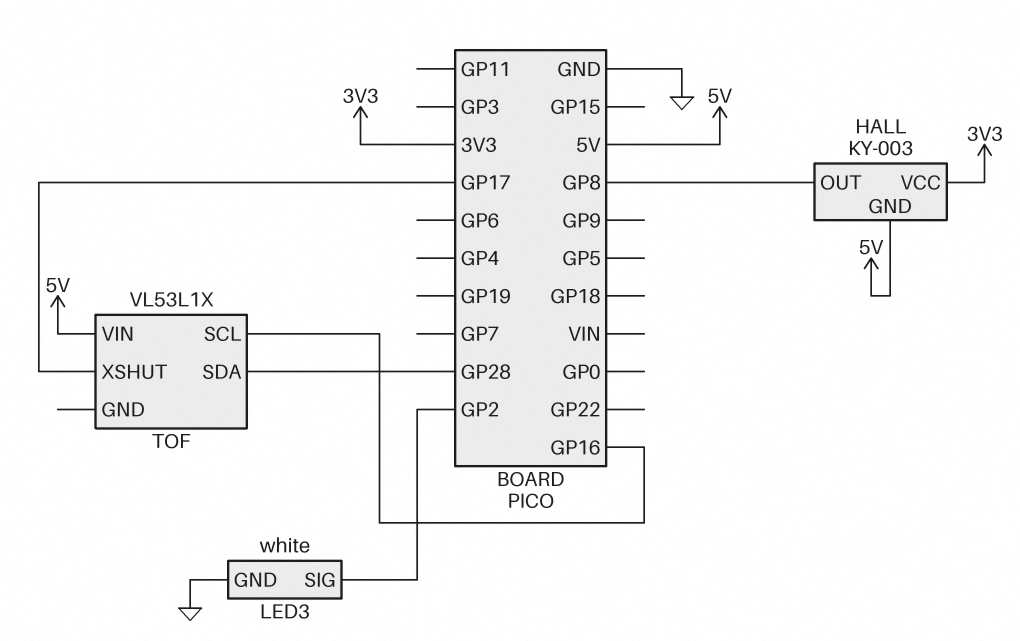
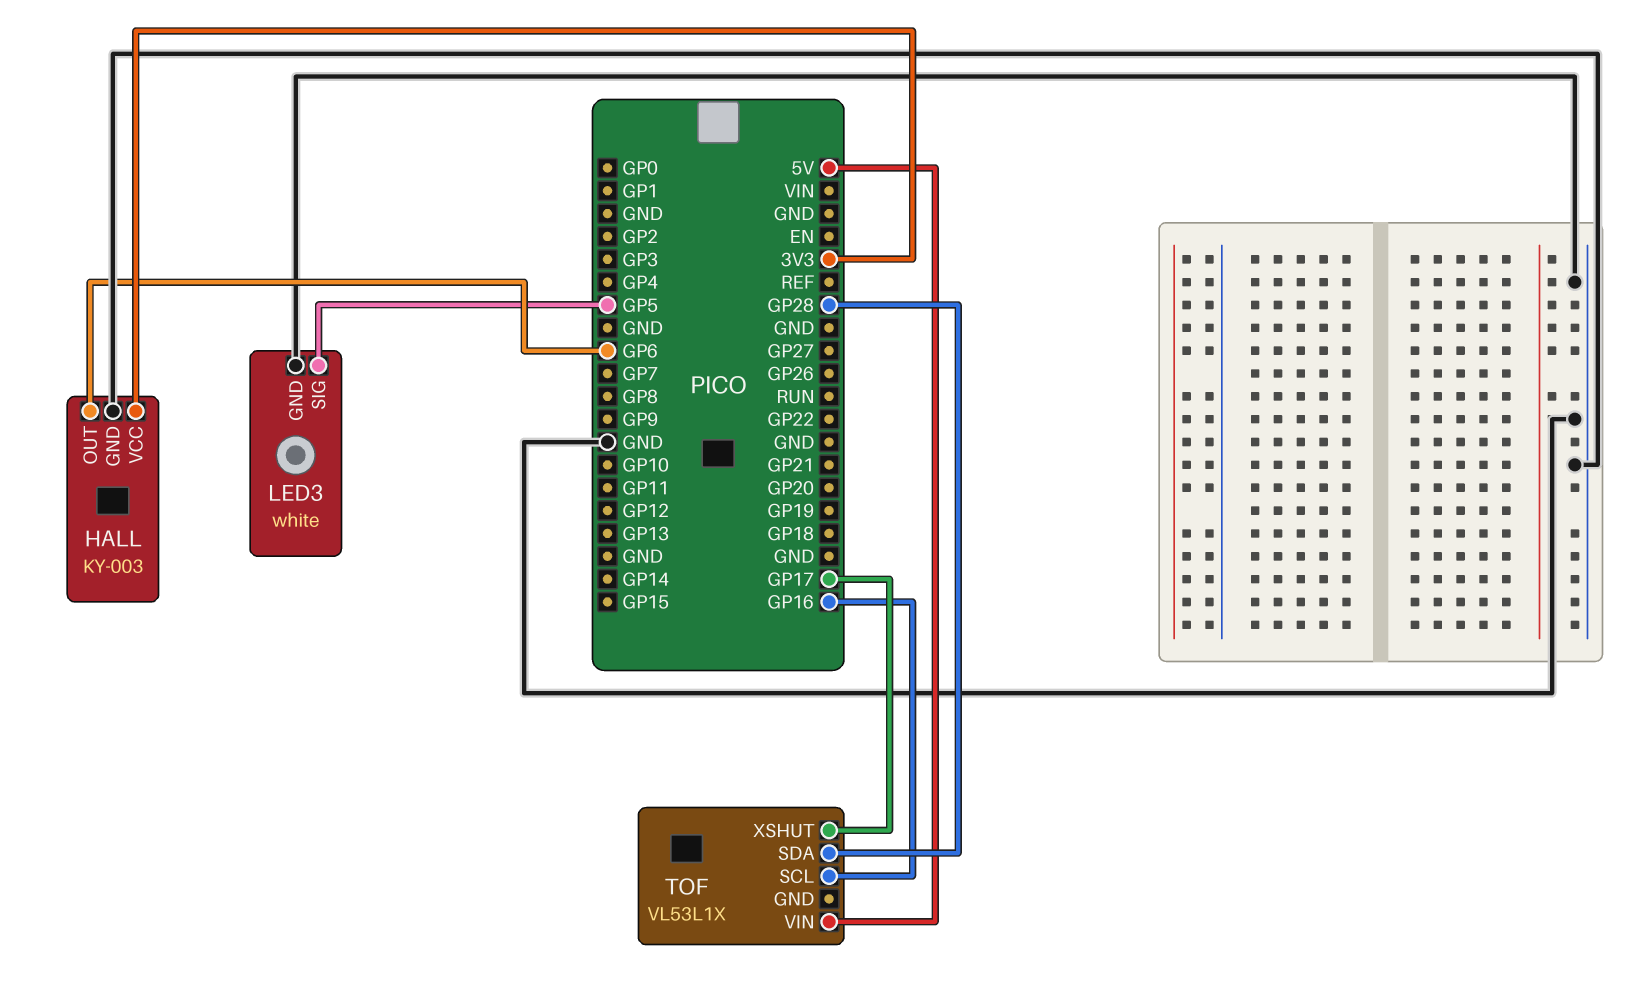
HALL pin GND: 5V -> GND
HALL pin OUT: GP8 -> GP6
LED3 pin SIG: GP2 -> GP5

